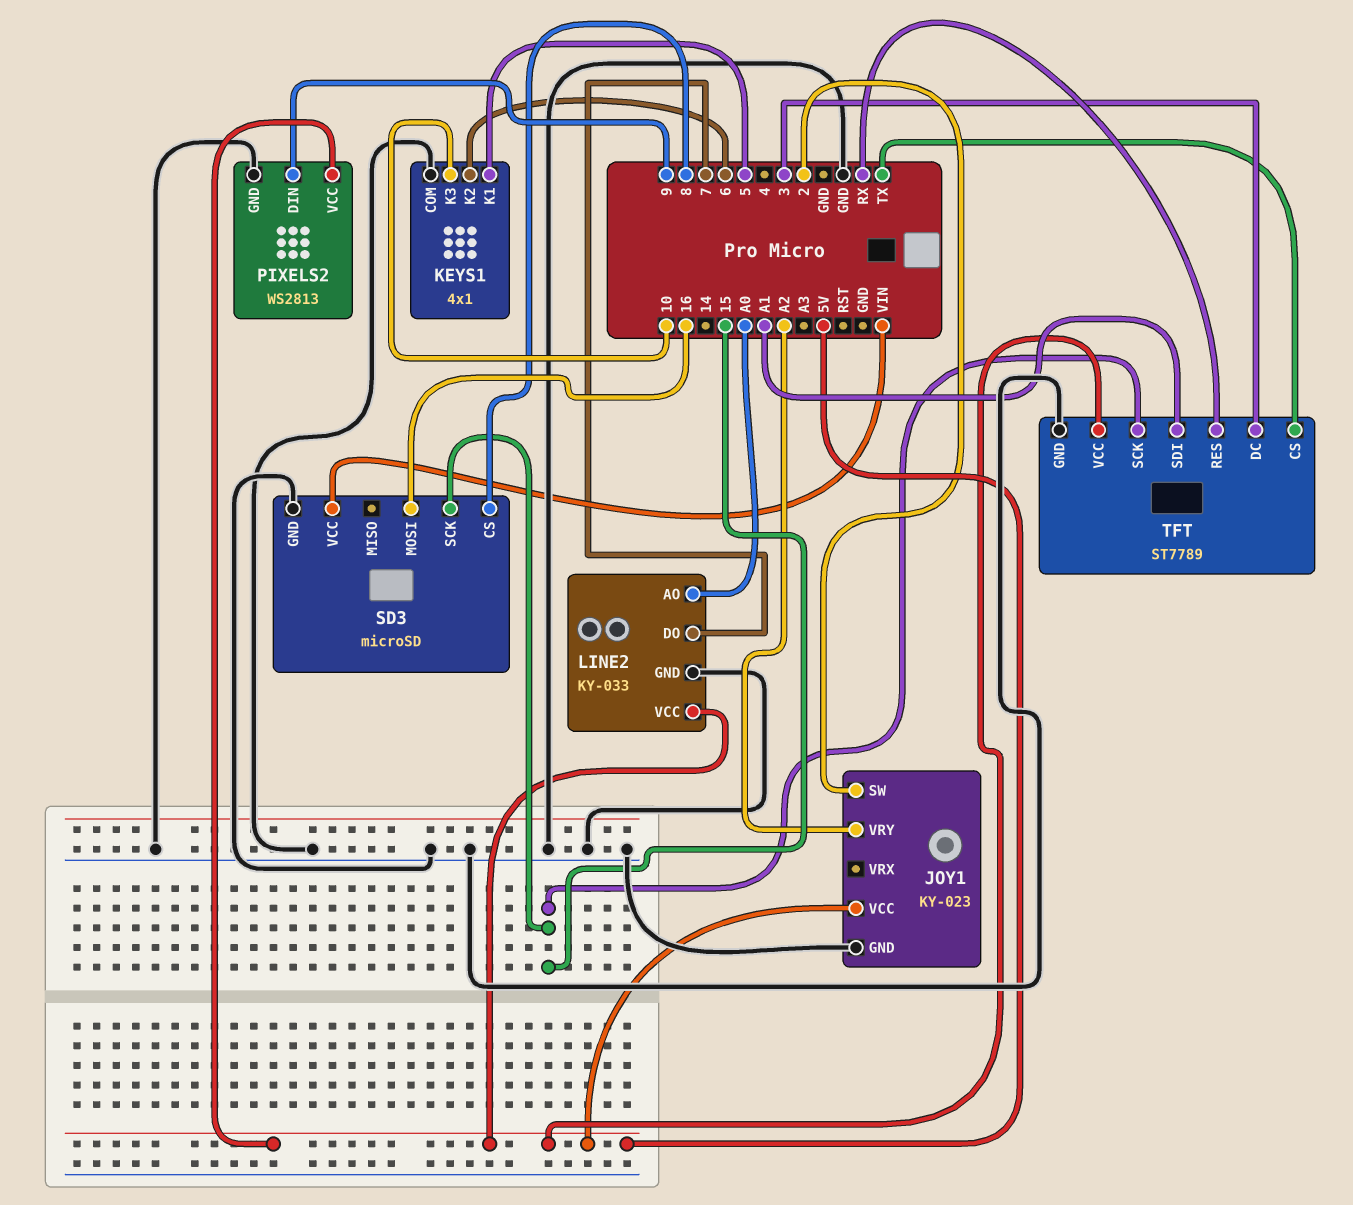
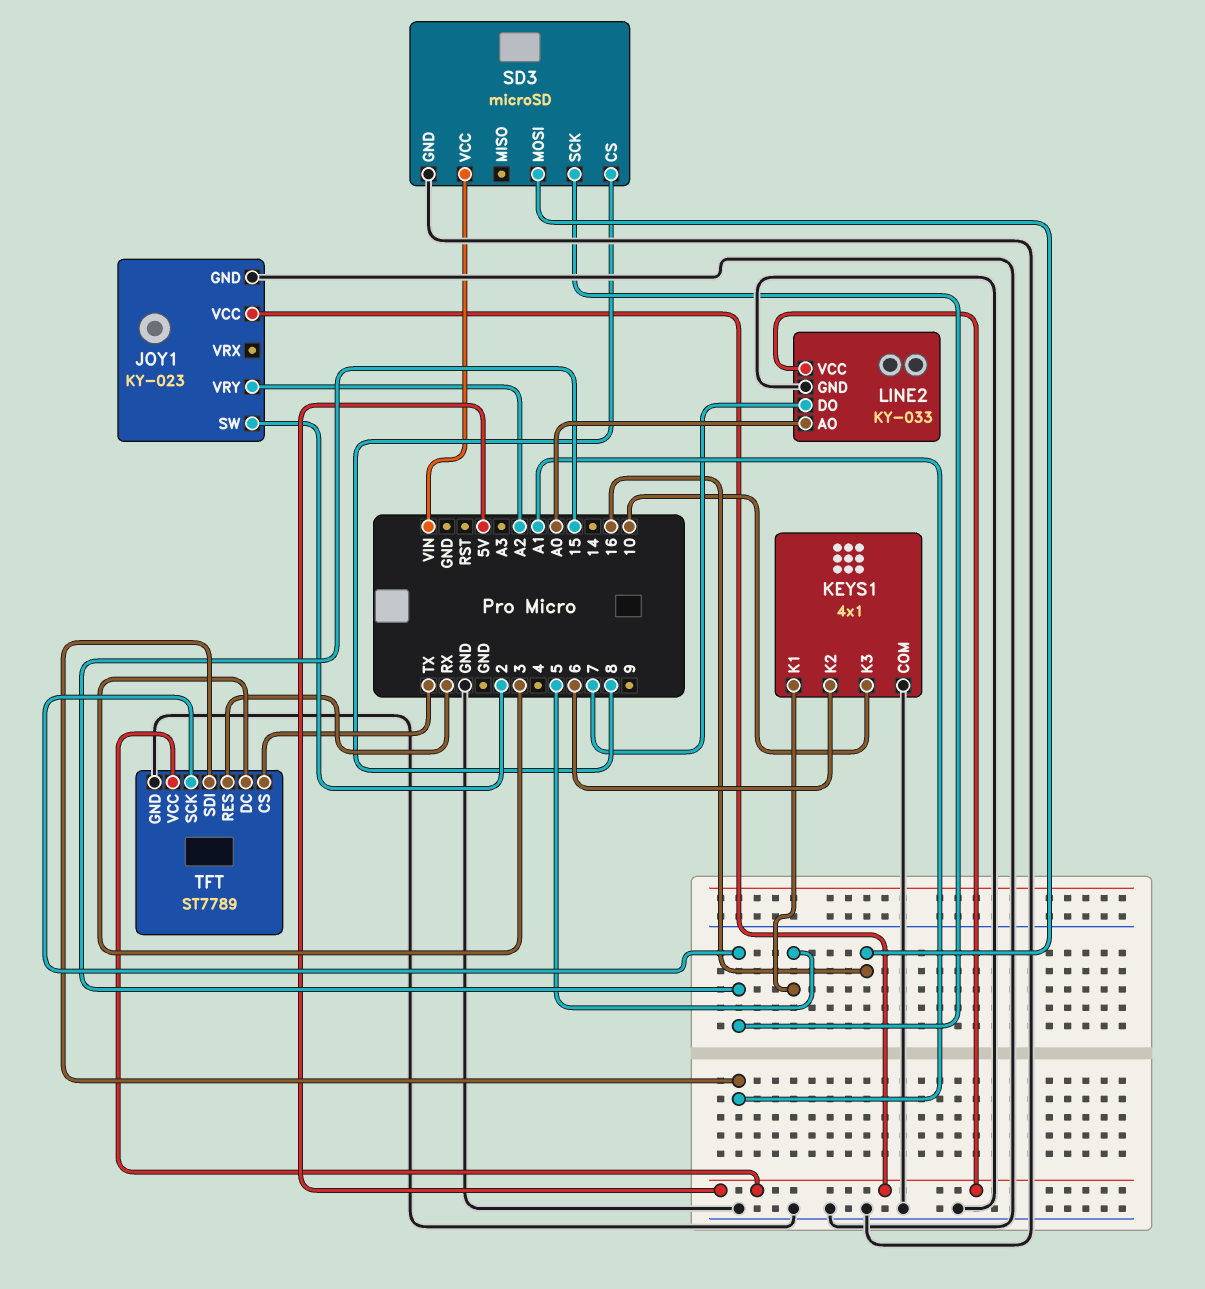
PIXELS2: WS2813 -> none
PIXELS2 pin DIN: 9 -> none
PIXELS2 pin GND: GND -> none
PIXELS2 pin VCC: 5V -> none

